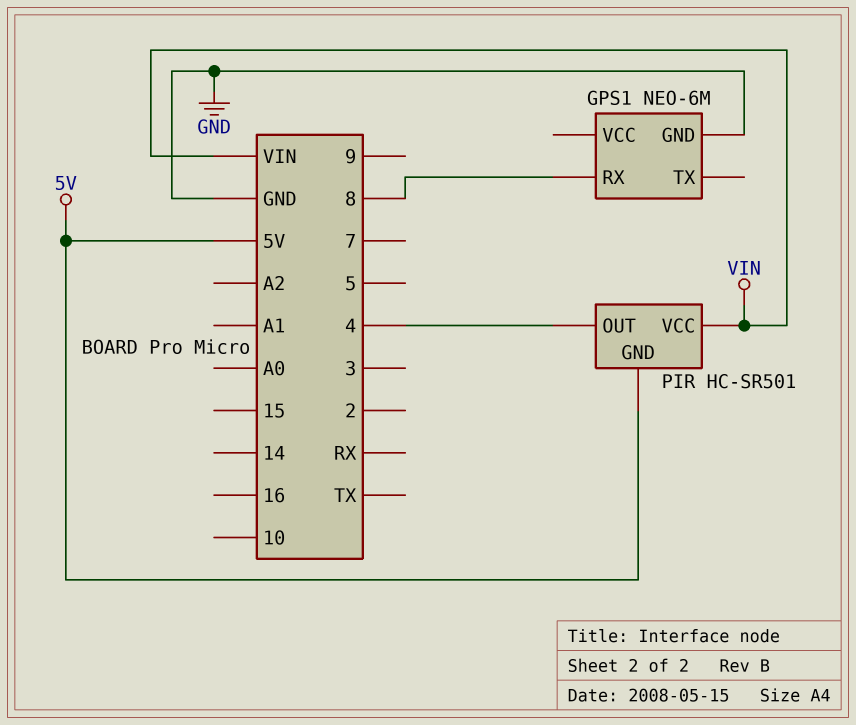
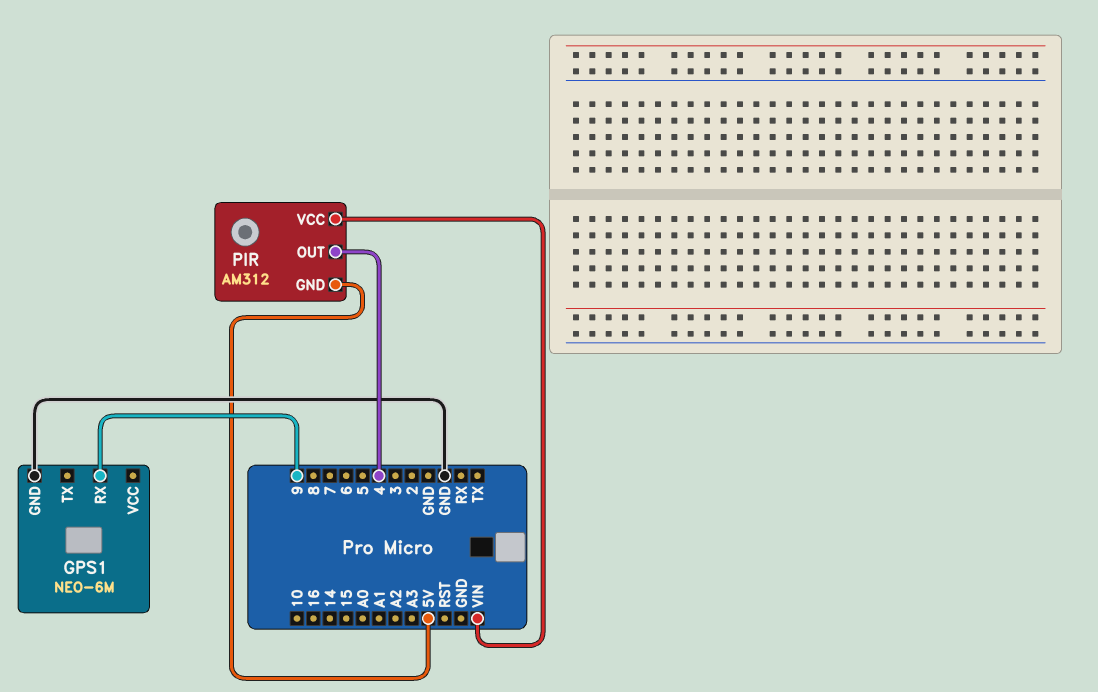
GPS1 pin RX: 8 -> 9
PIR: HC-SR501 -> AM312

